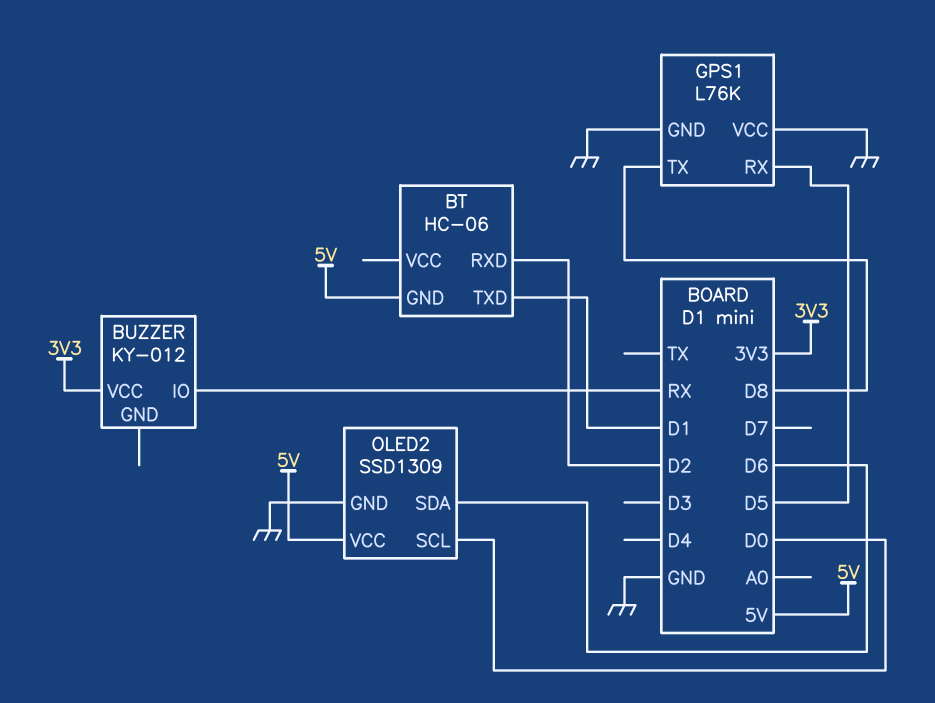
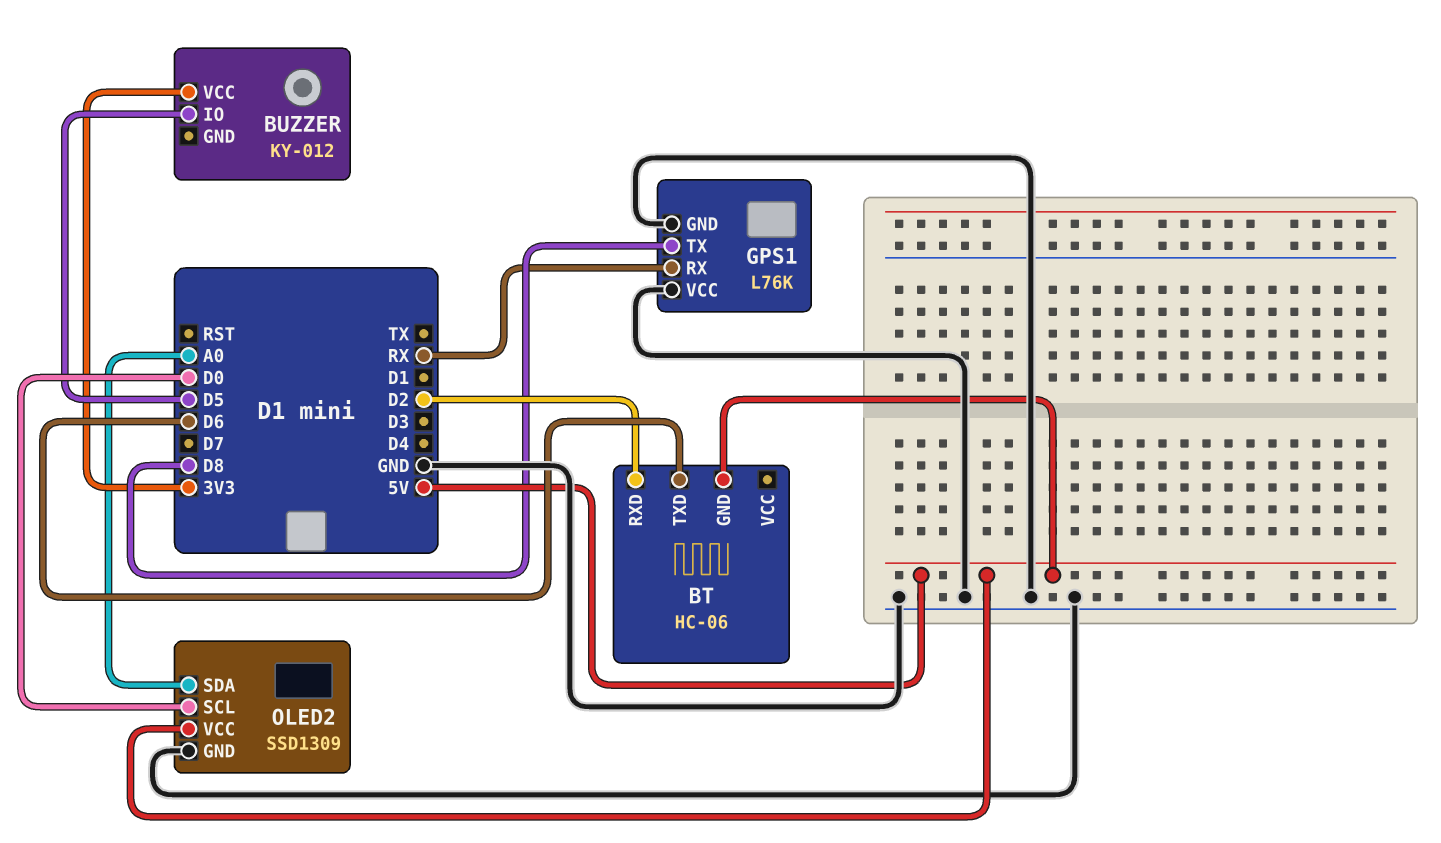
BT pin TXD: D1 -> D6
BUZZER pin IO: RX -> D5
GPS1 pin RX: D5 -> RX
OLED2 pin SDA: D6 -> A0

